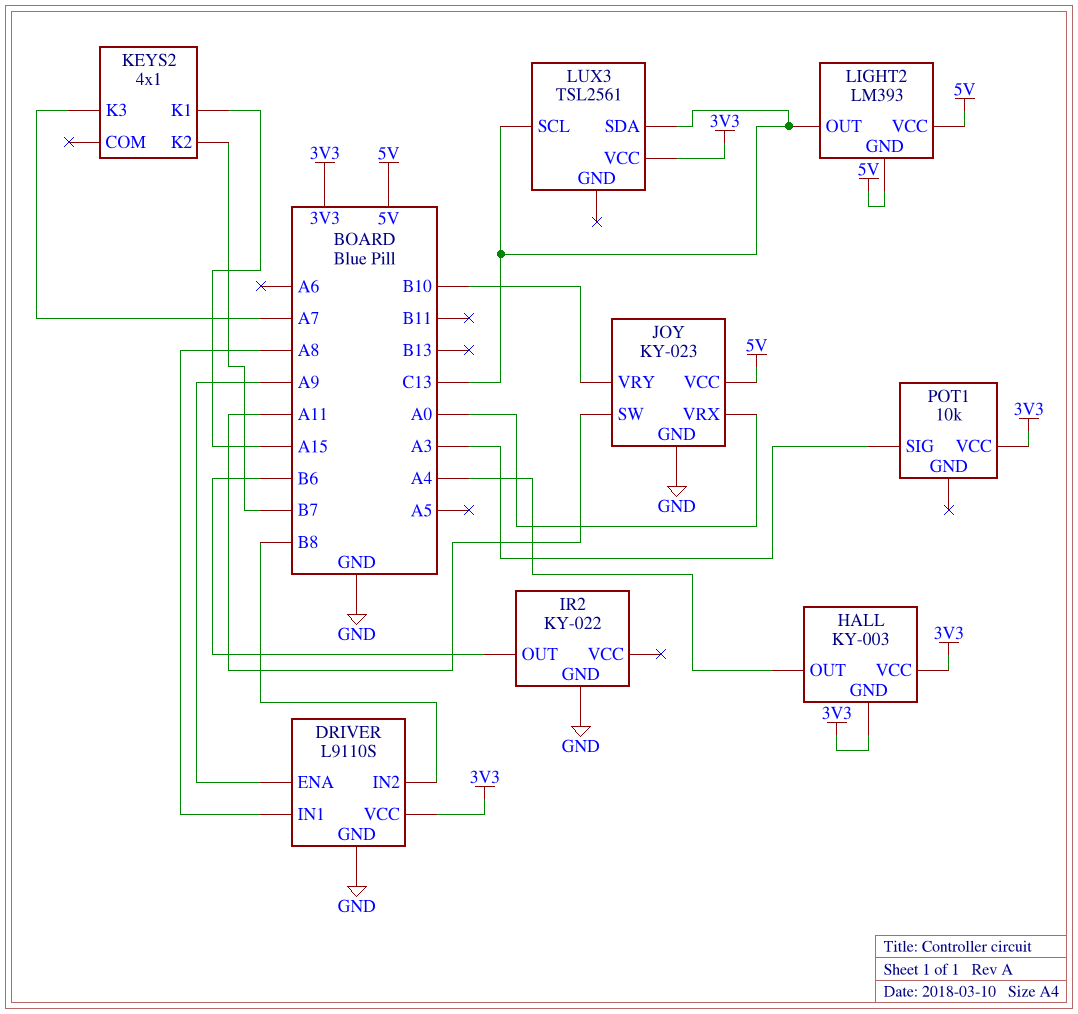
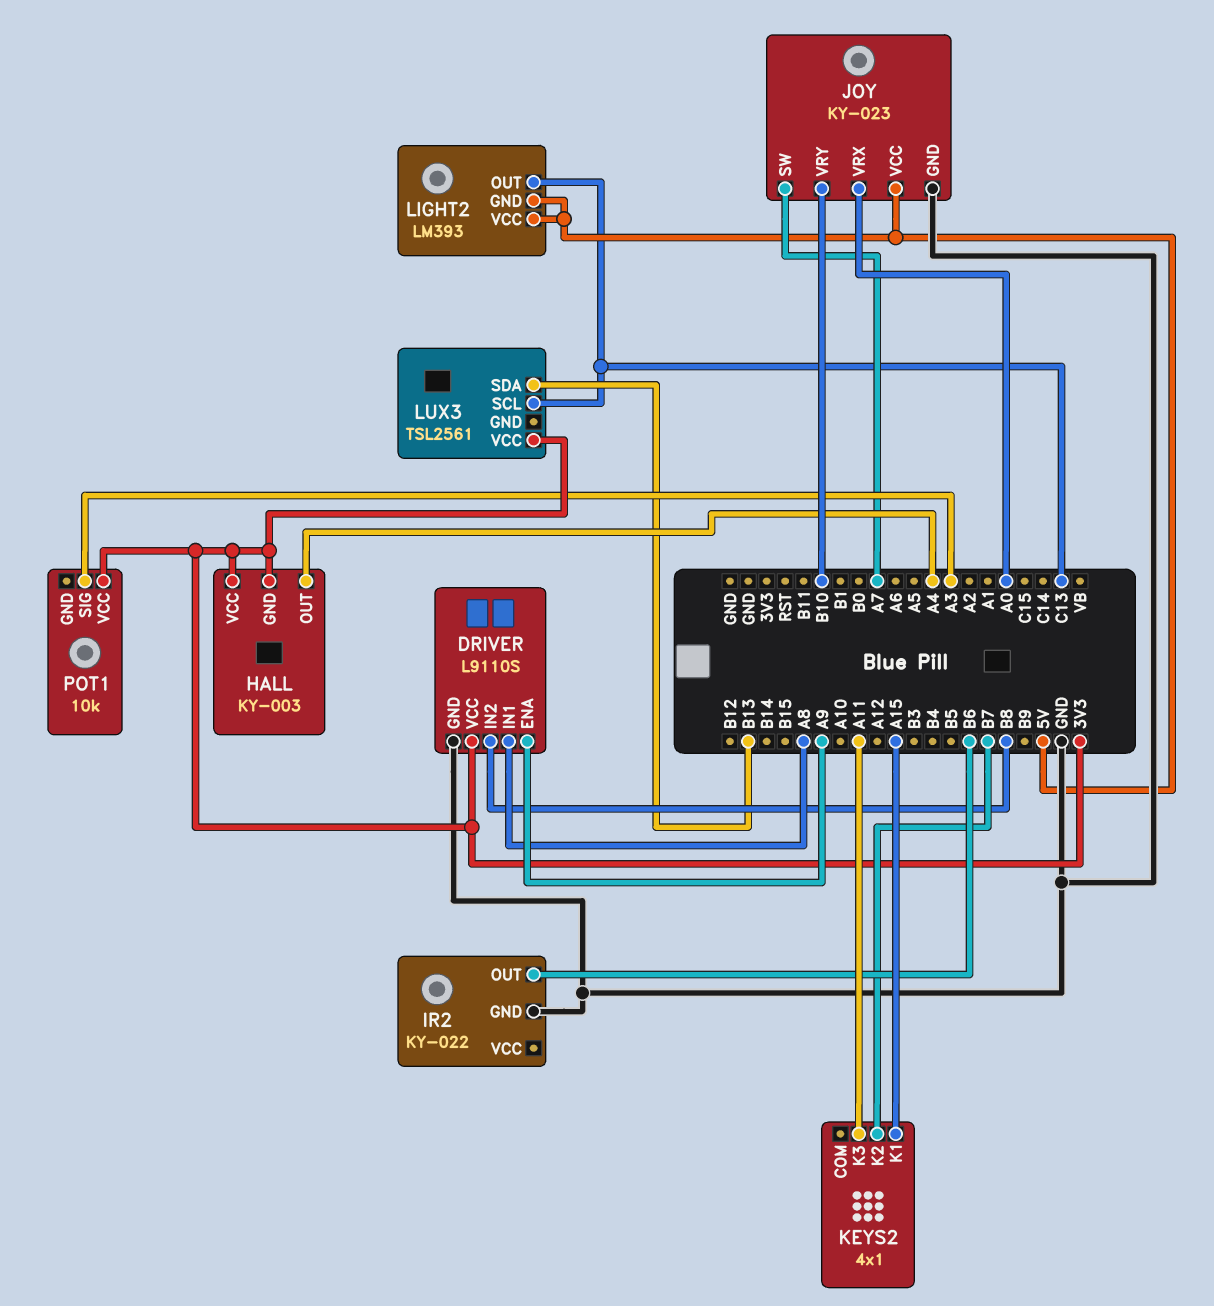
JOY pin SW: A11 -> A7
KEYS2 pin K3: A7 -> A11
LUX3 pin SDA: C13 -> B13

